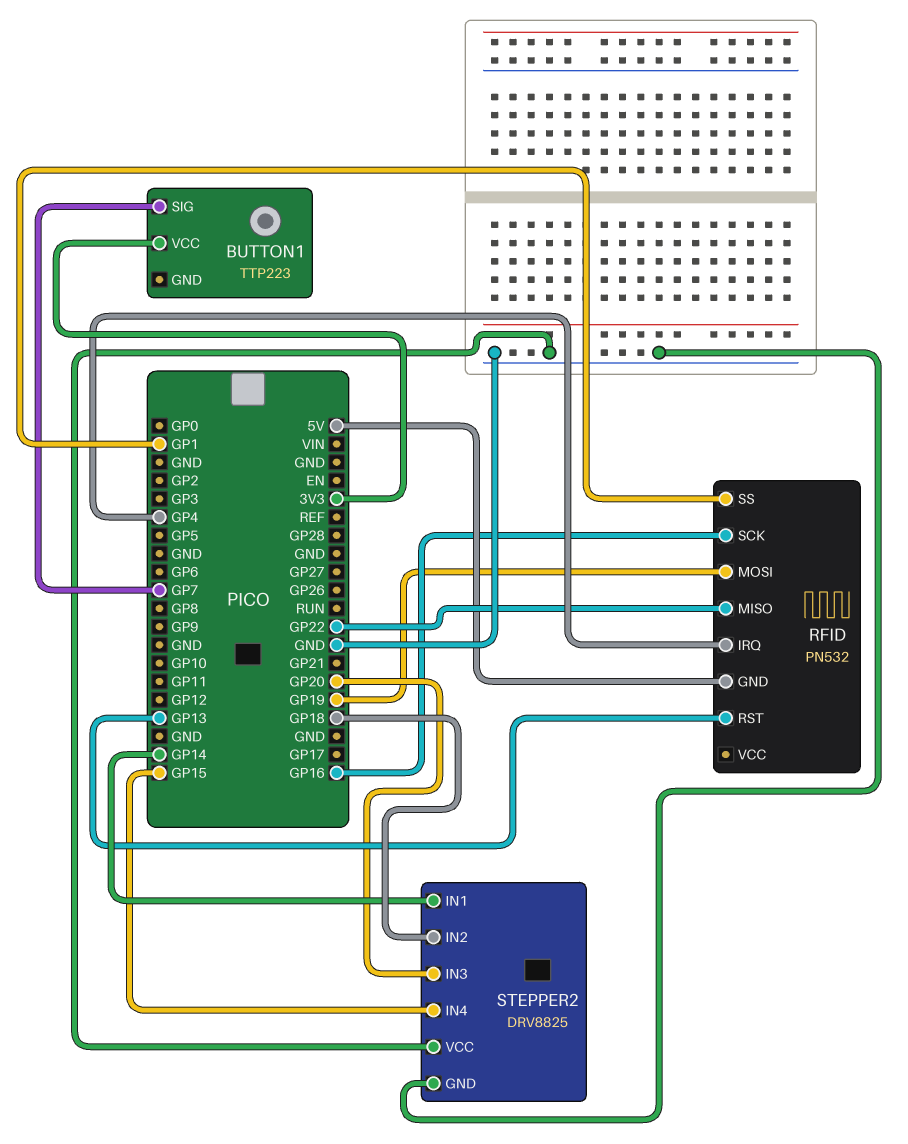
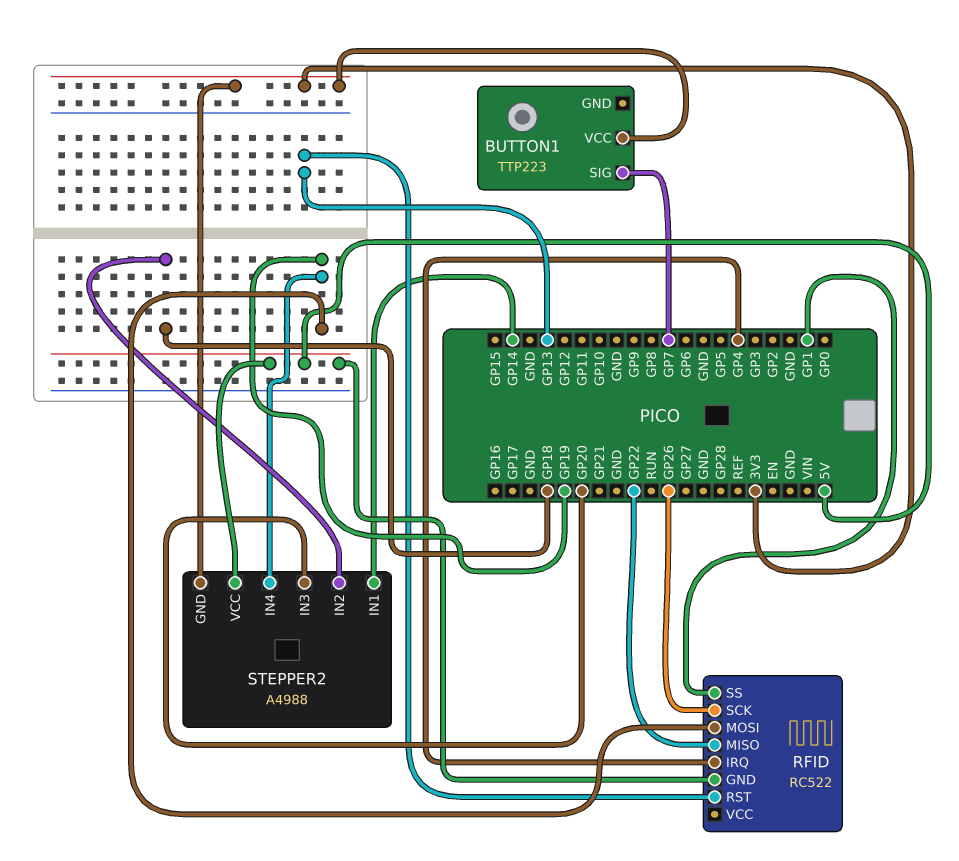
RFID: PN532 -> RC522
RFID pin SCK: GP16 -> GP26
STEPPER2: DRV8825 -> A4988
STEPPER2 pin GND: GND -> 3V3
STEPPER2 pin IN4: GP15 -> GP19
STEPPER2 pin VCC: GND -> 5V

